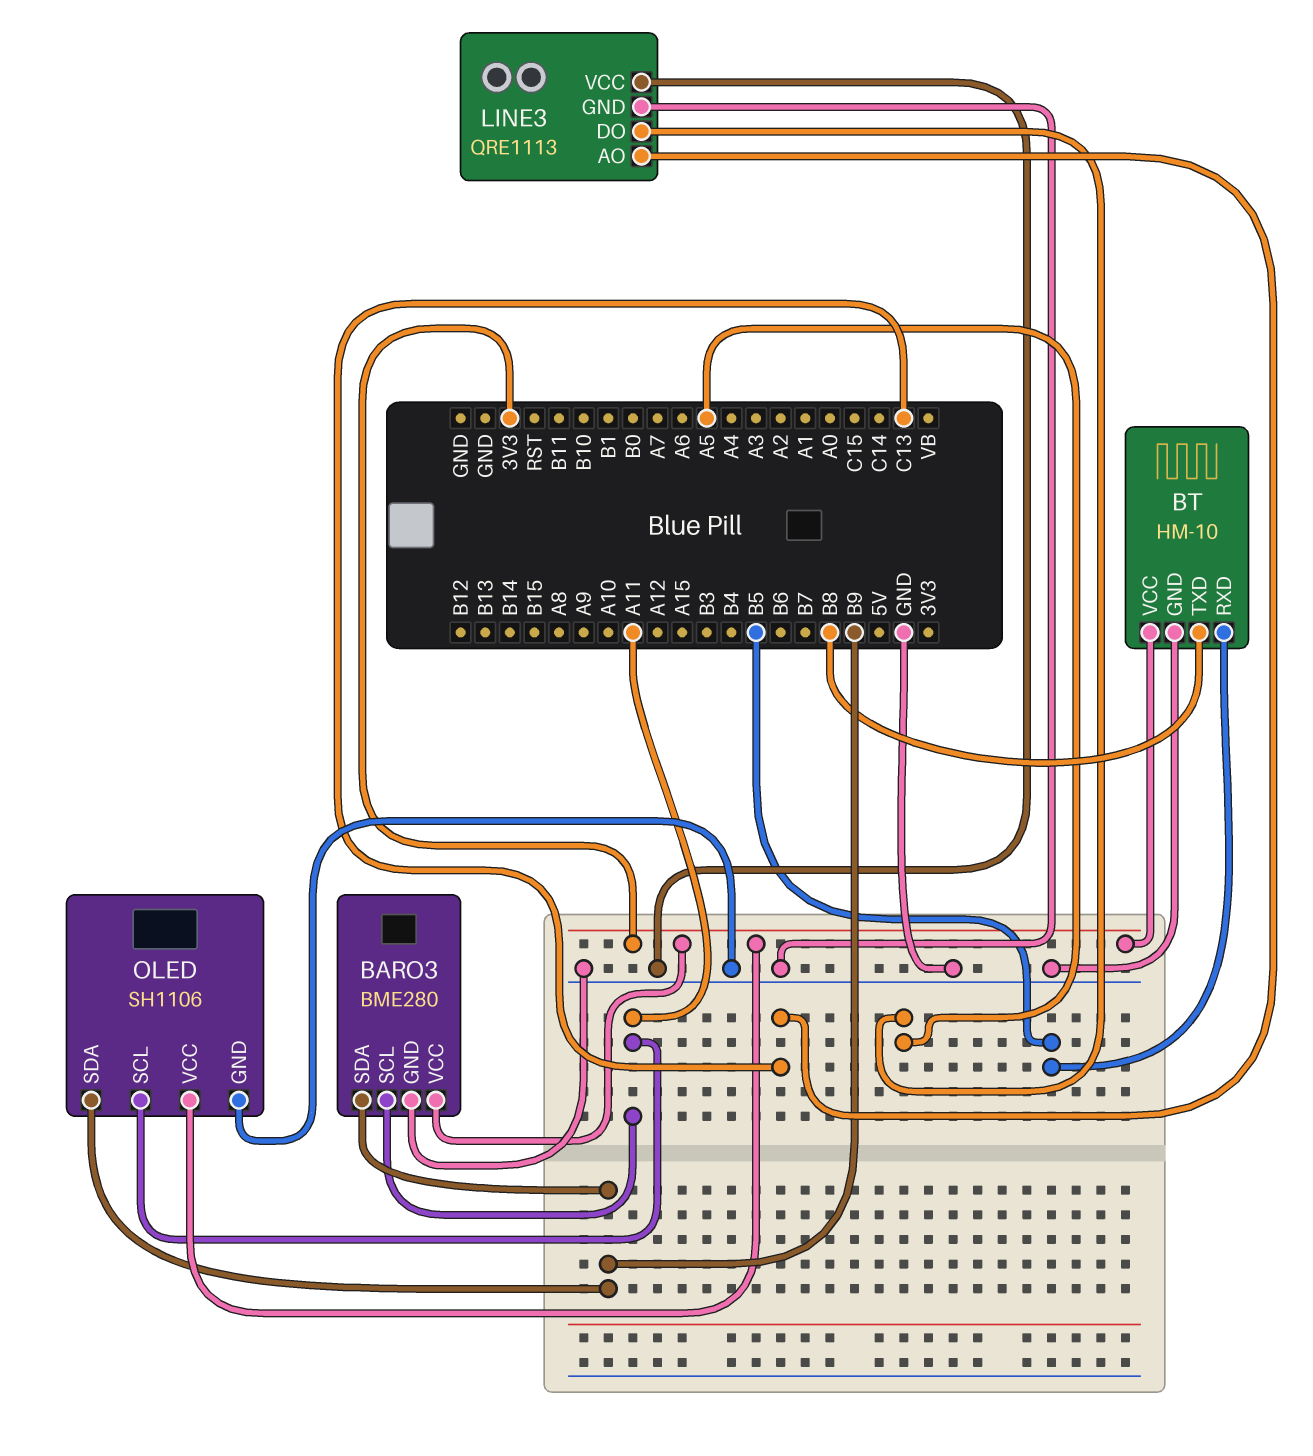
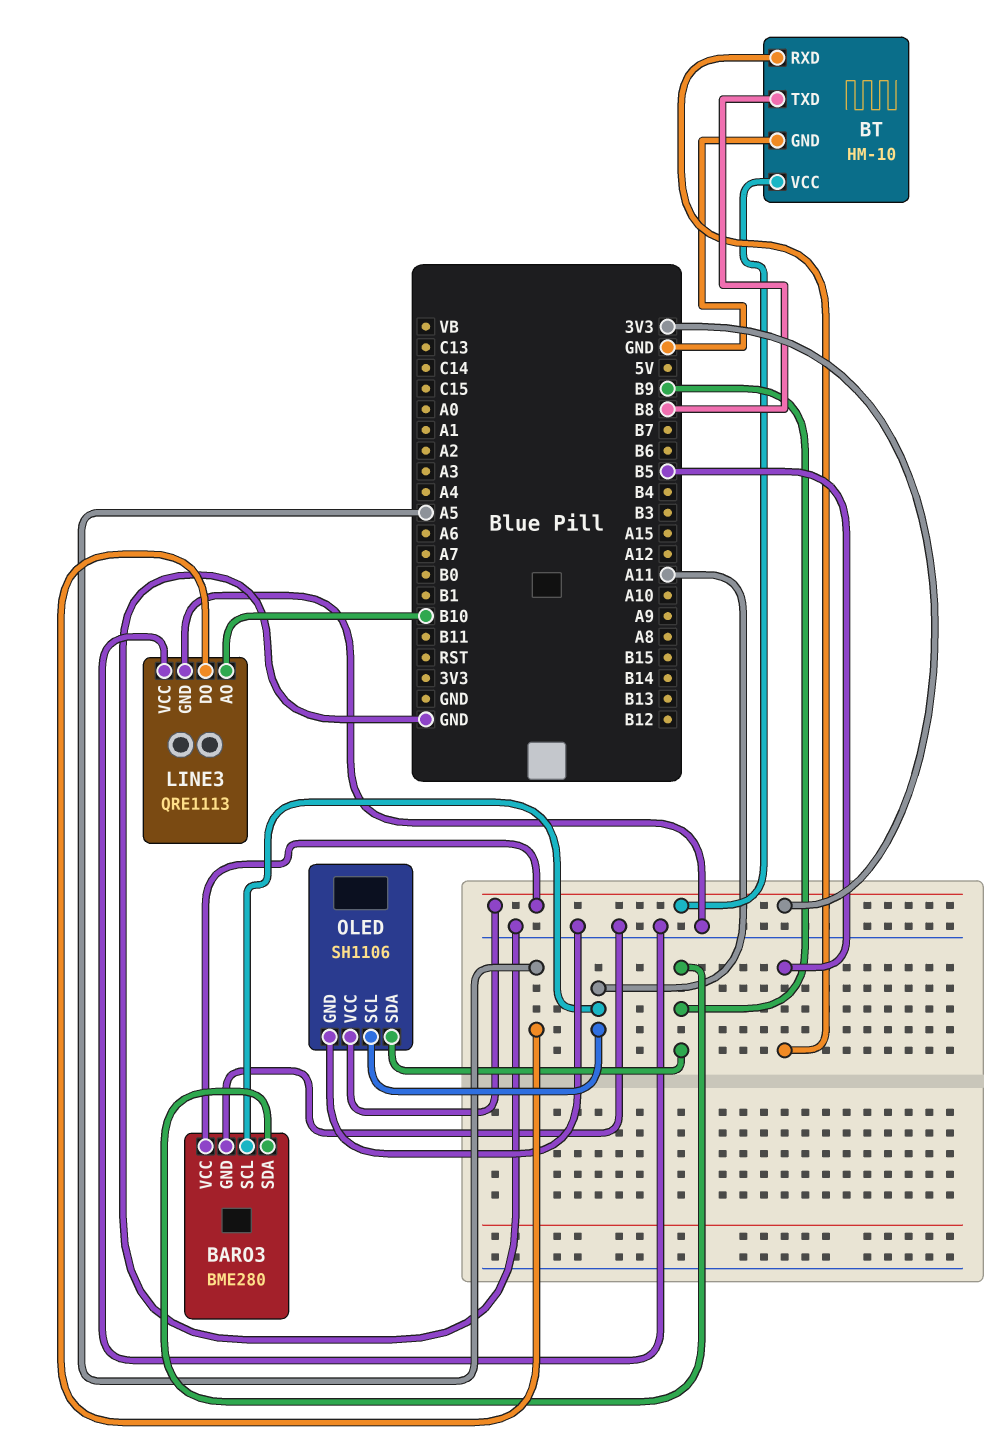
LINE3 pin AO: C13 -> B10

